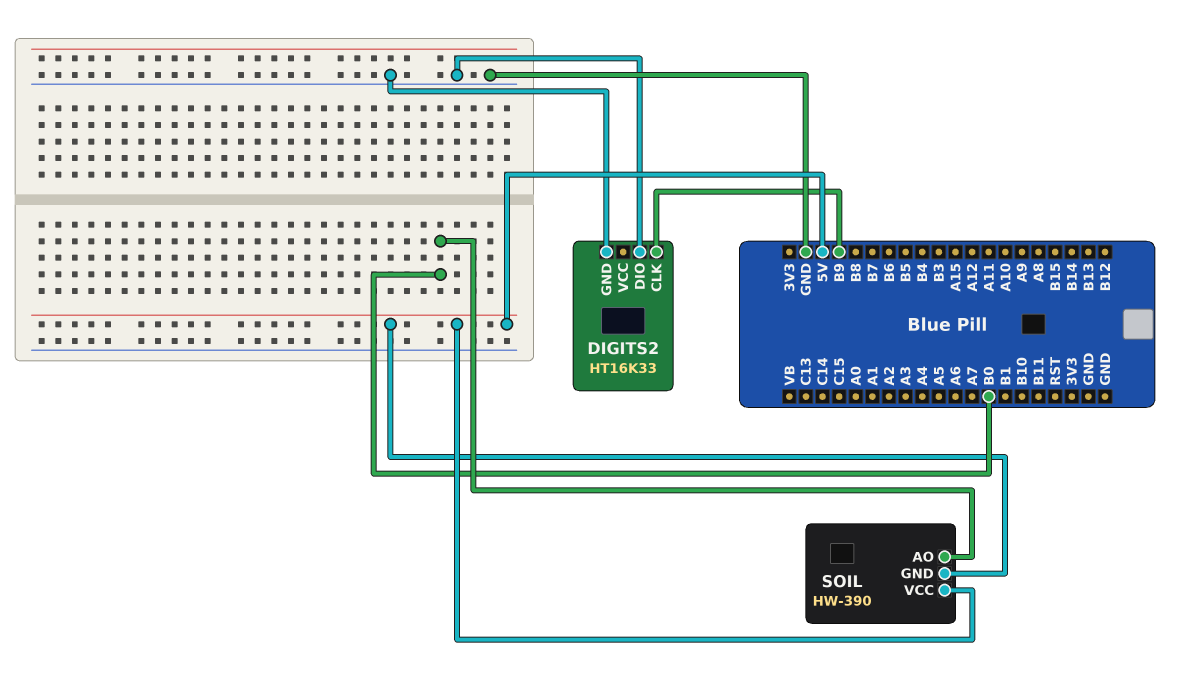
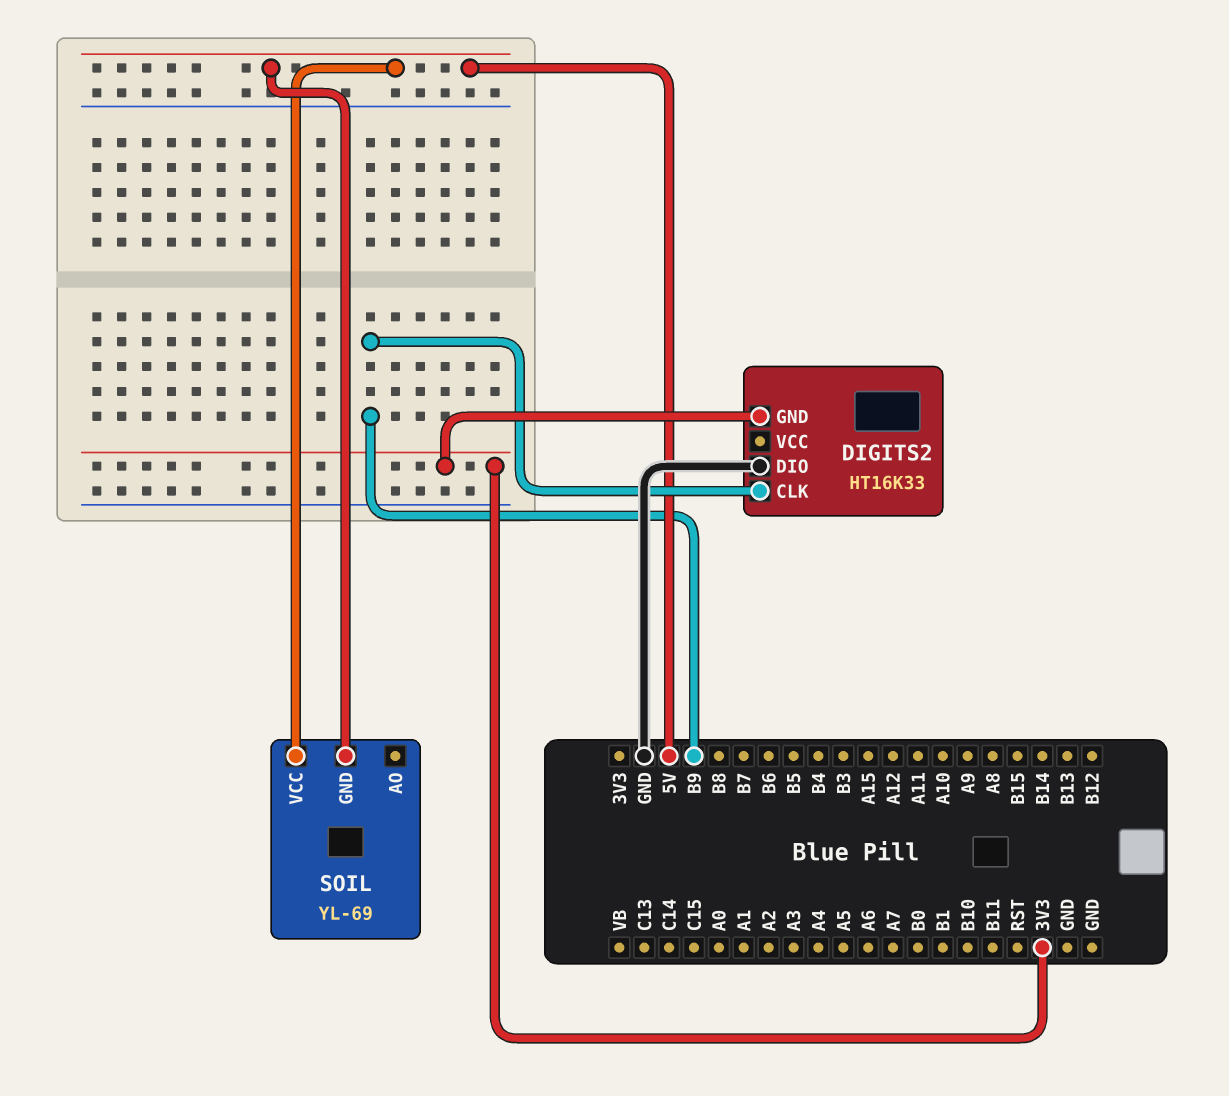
DIGITS2 pin GND: GND -> 3V3
SOIL: HW-390 -> YL-69
SOIL pin AO: B0 -> none

